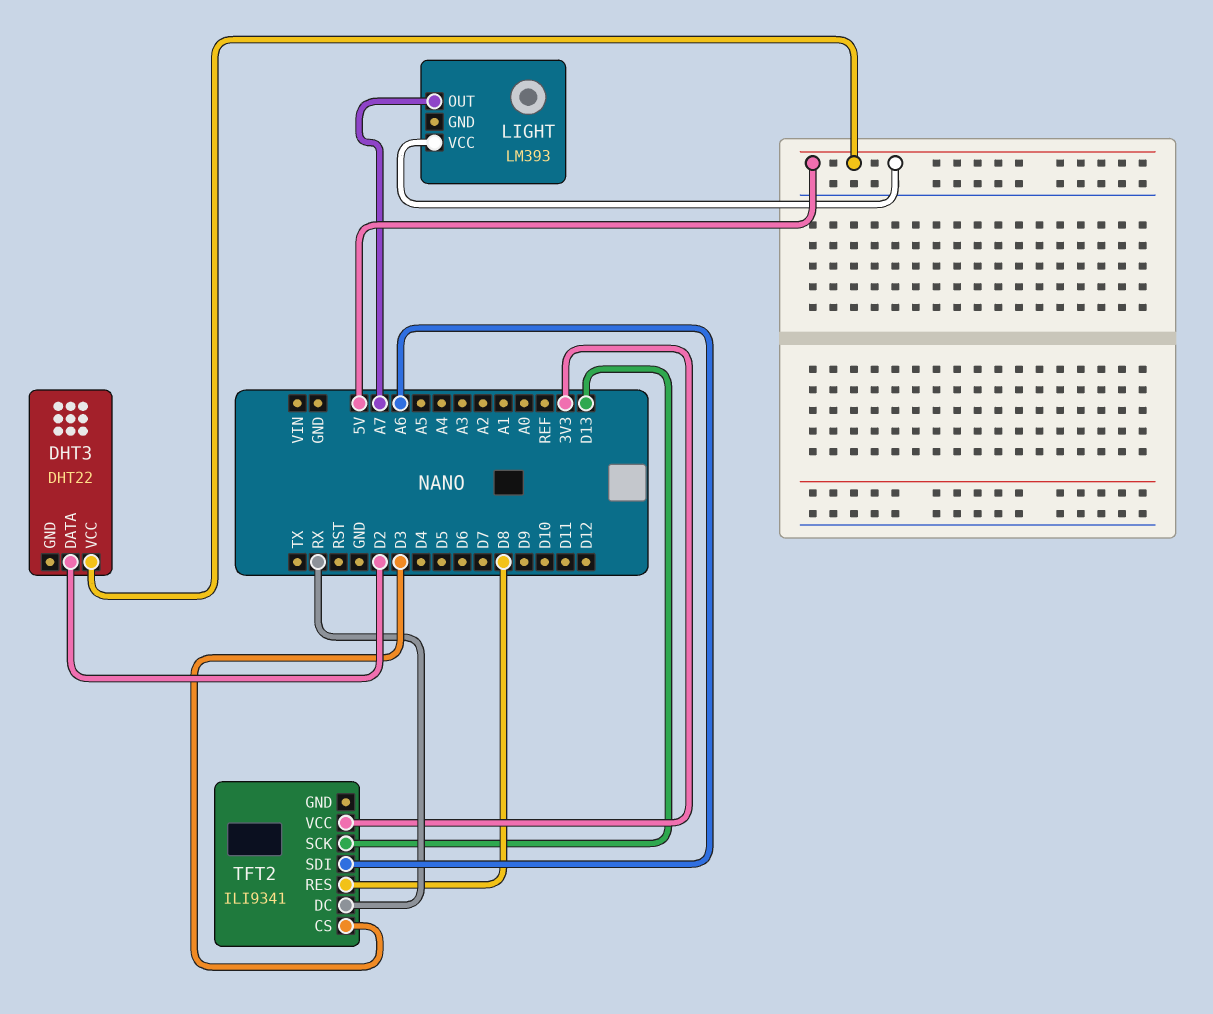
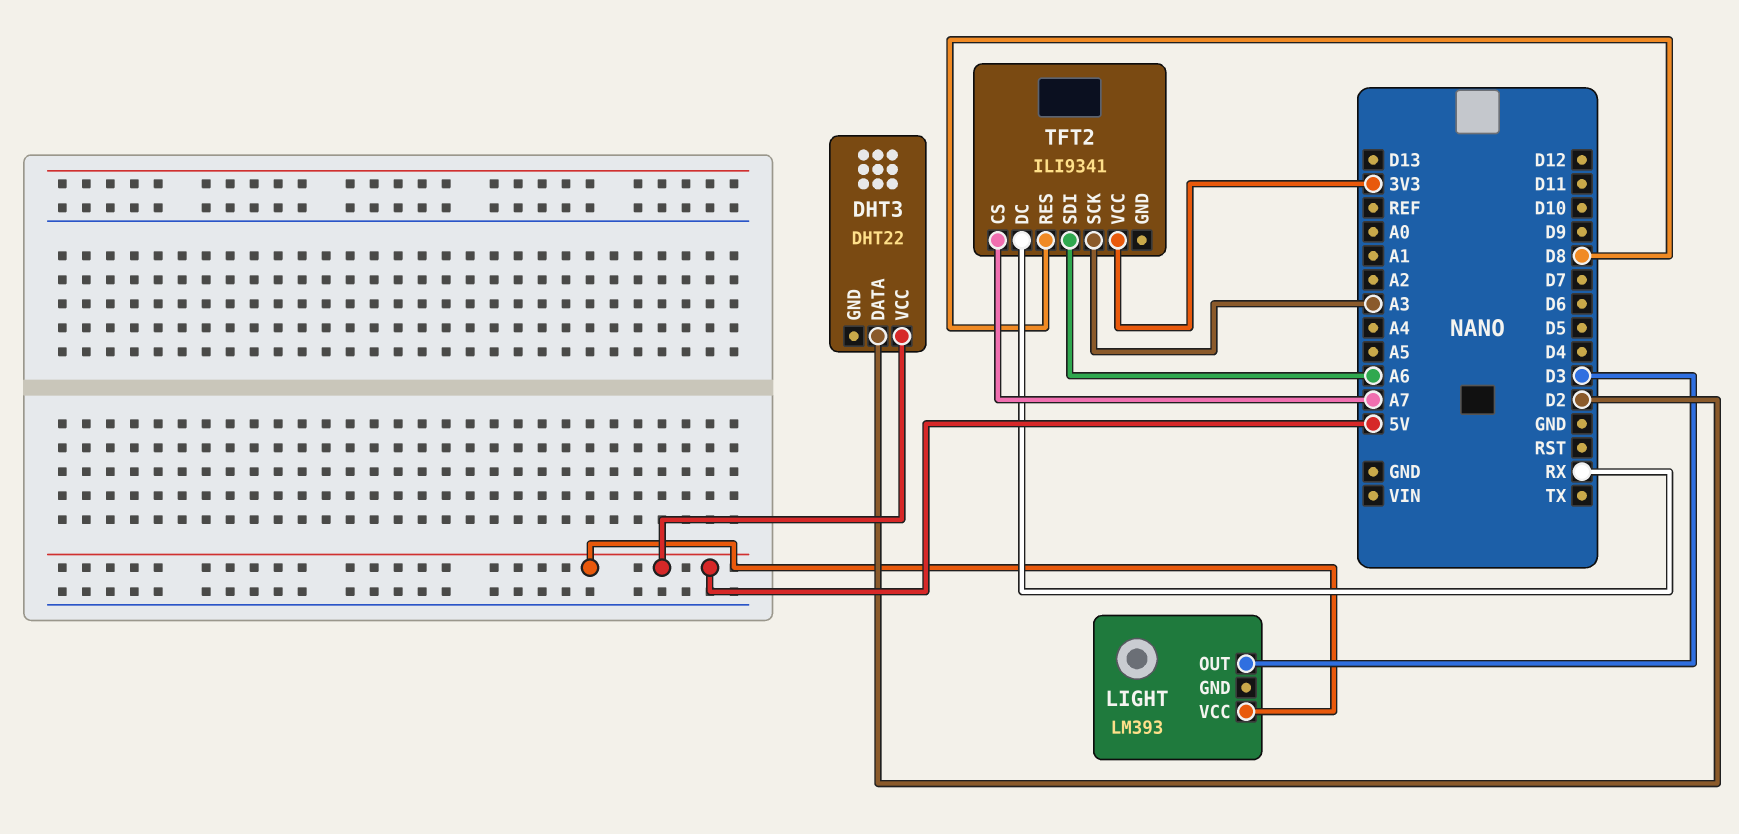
LIGHT pin OUT: A7 -> D3
TFT2 pin CS: D3 -> A7
TFT2 pin SCK: D13 -> A3

